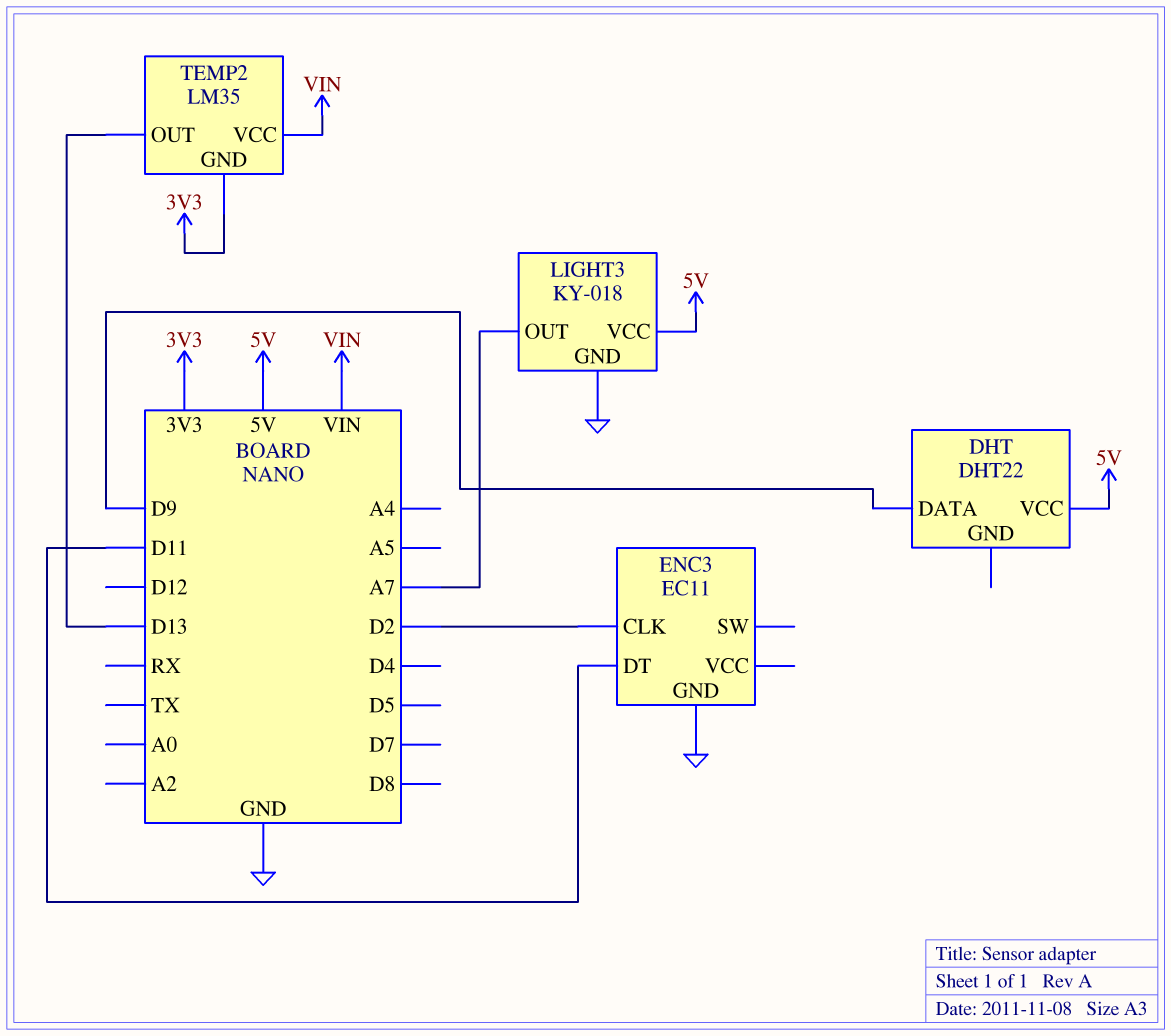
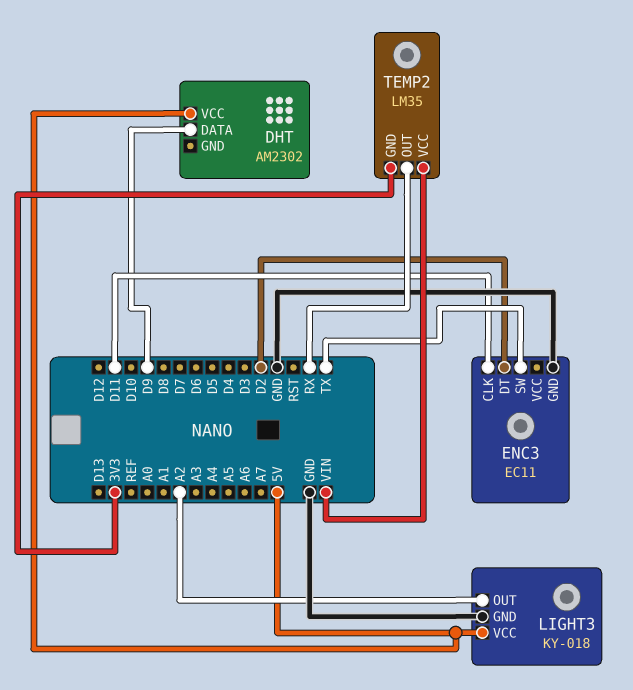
DHT: DHT22 -> AM2302
ENC3 pin CLK: D2 -> D11
ENC3 pin DT: D11 -> D2
ENC3 pin SW: none -> TX
LIGHT3 pin OUT: A7 -> A2
TEMP2 pin OUT: D13 -> RX

